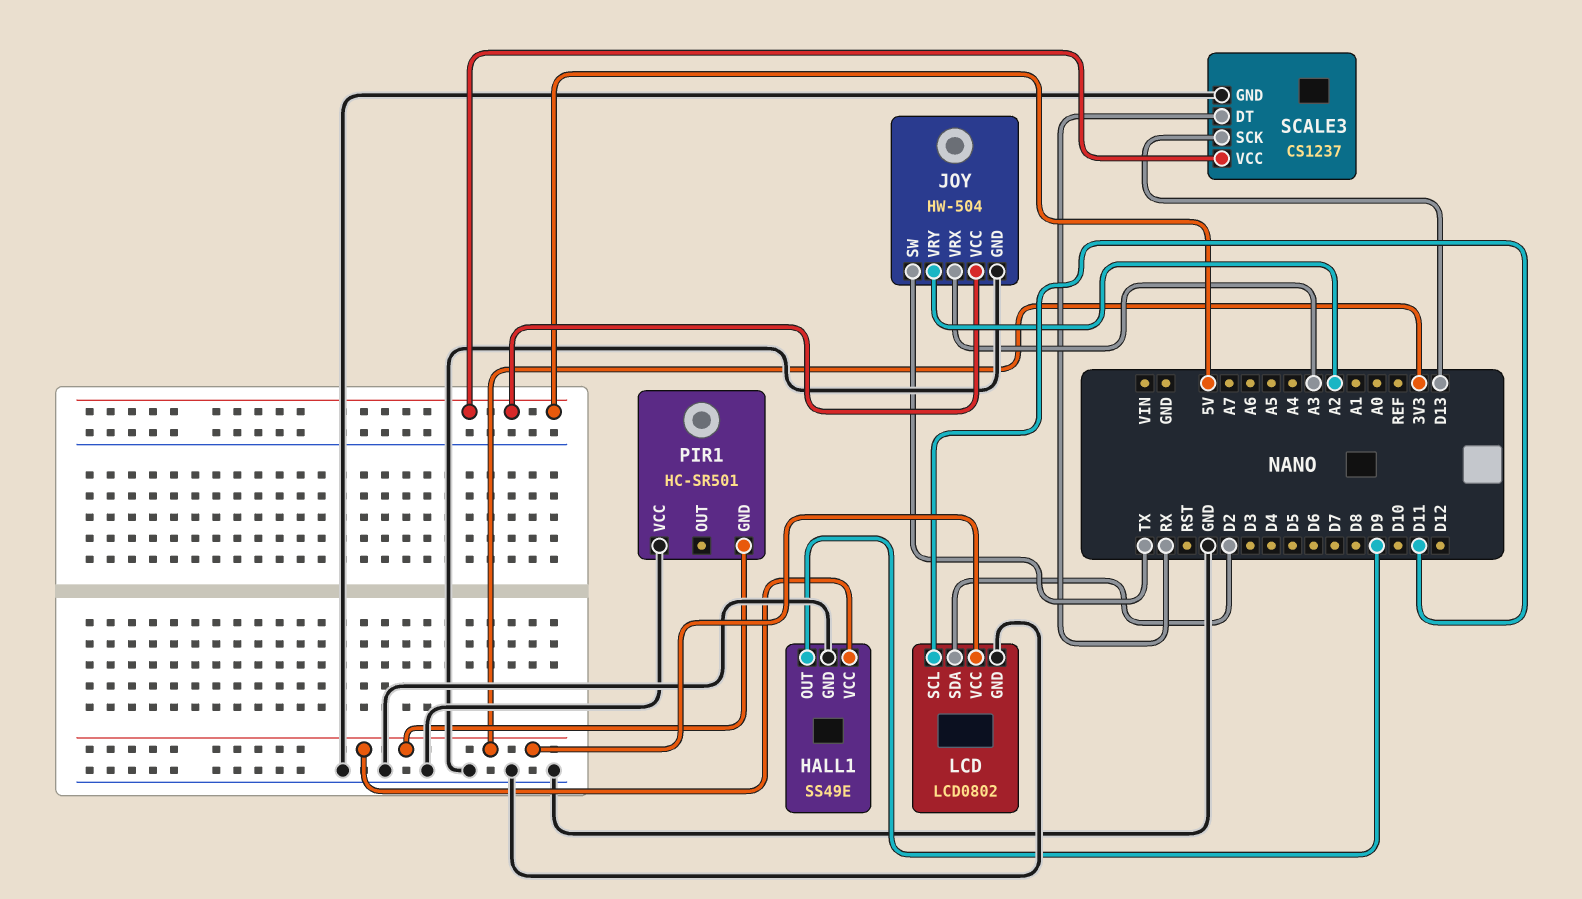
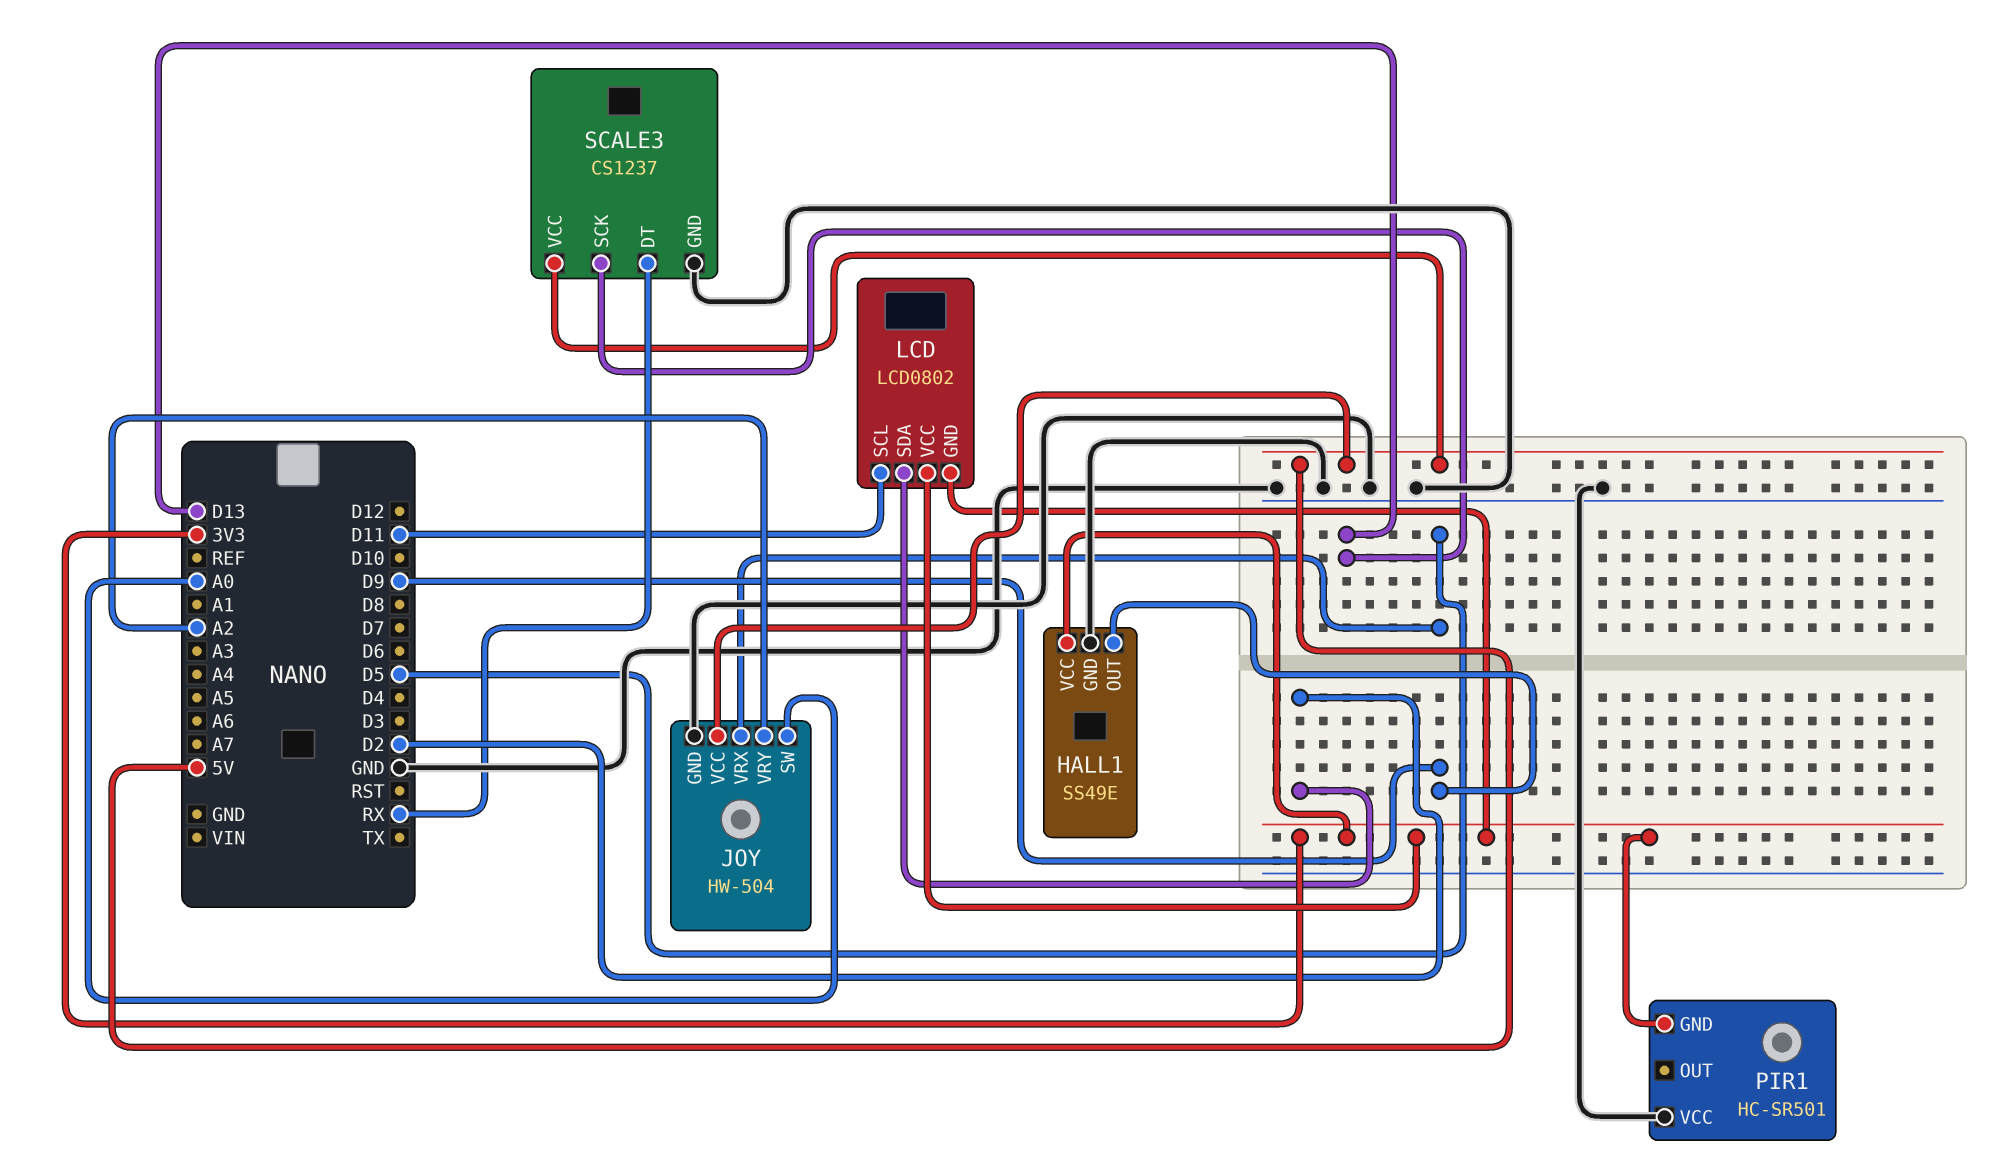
JOY pin SW: TX -> A0
JOY pin VRX: A3 -> D5
LCD pin GND: GND -> 3V3

